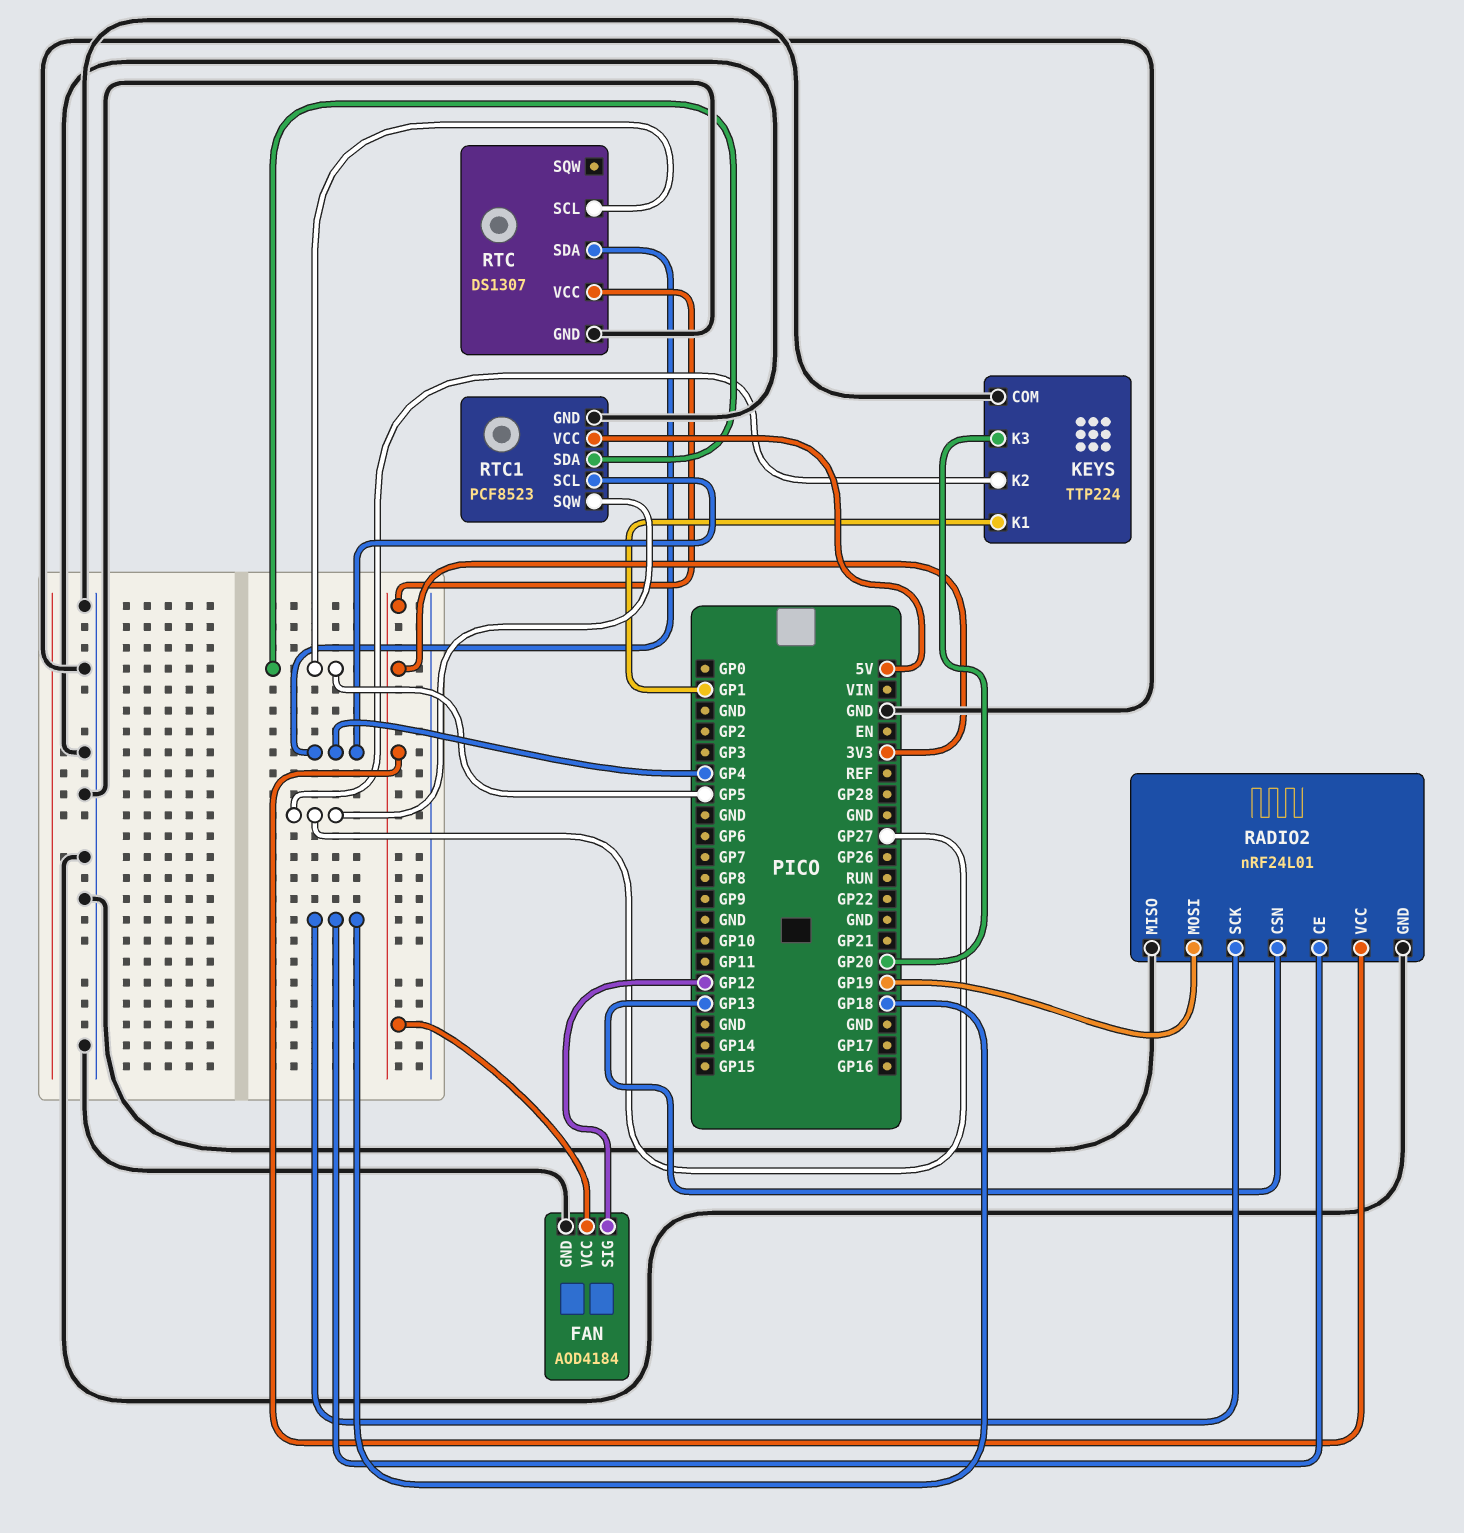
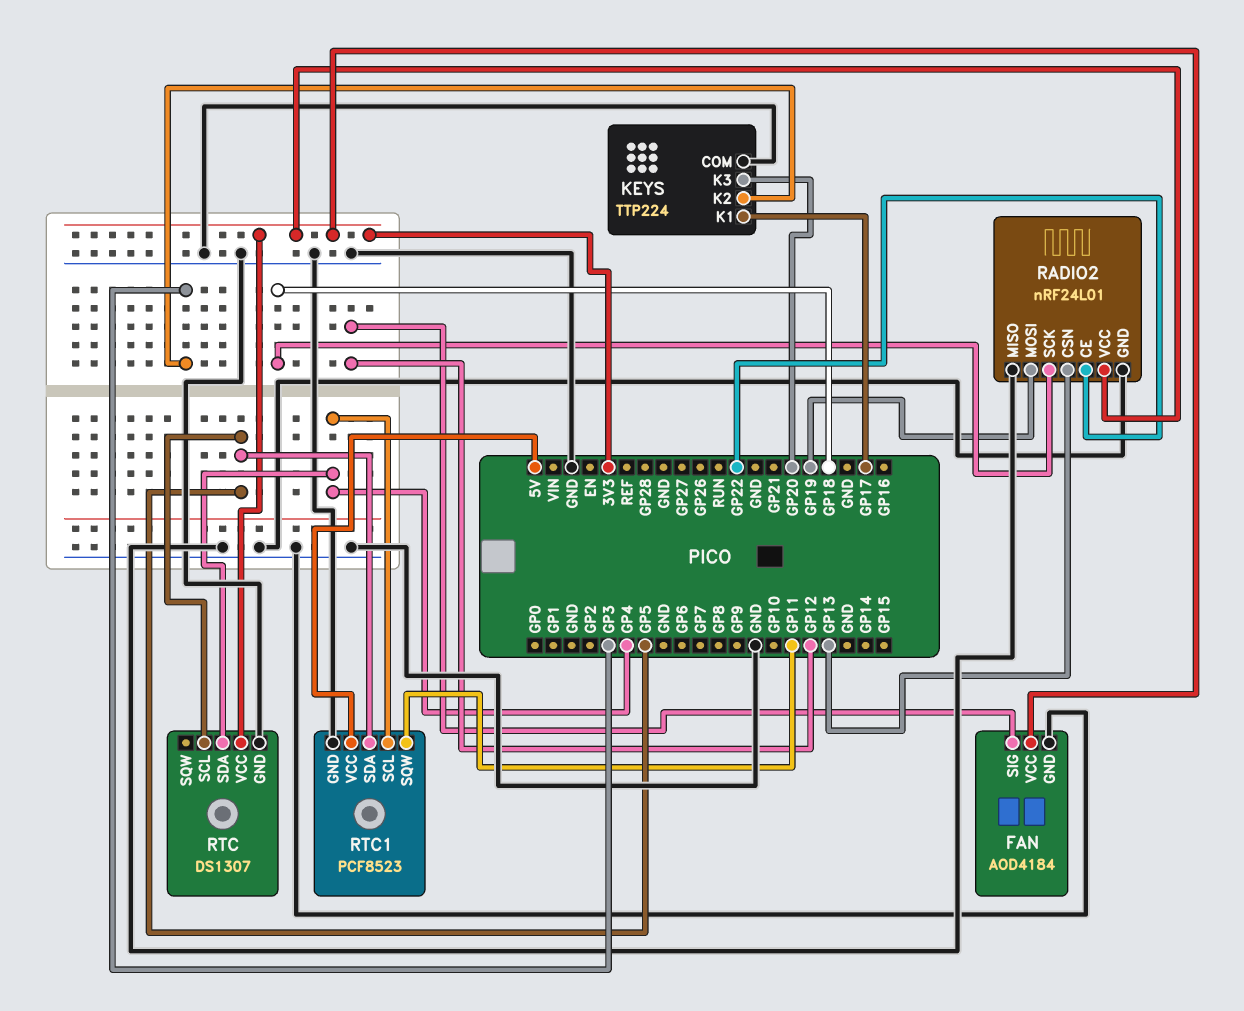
KEYS pin K1: GP1 -> GP17
KEYS pin K2: GP27 -> GP3
RADIO2 pin CE: GP18 -> GP22
RTC1 pin SQW: GP27 -> GP11

